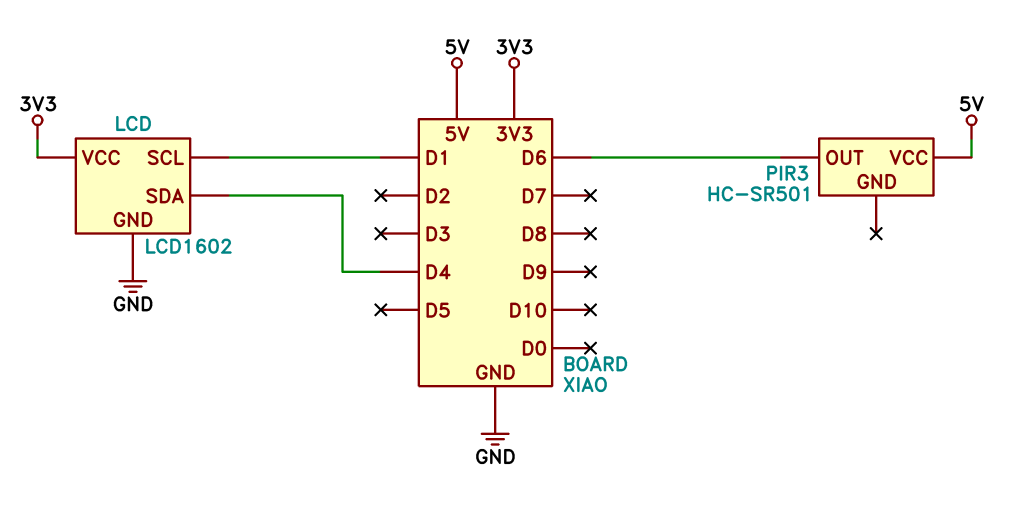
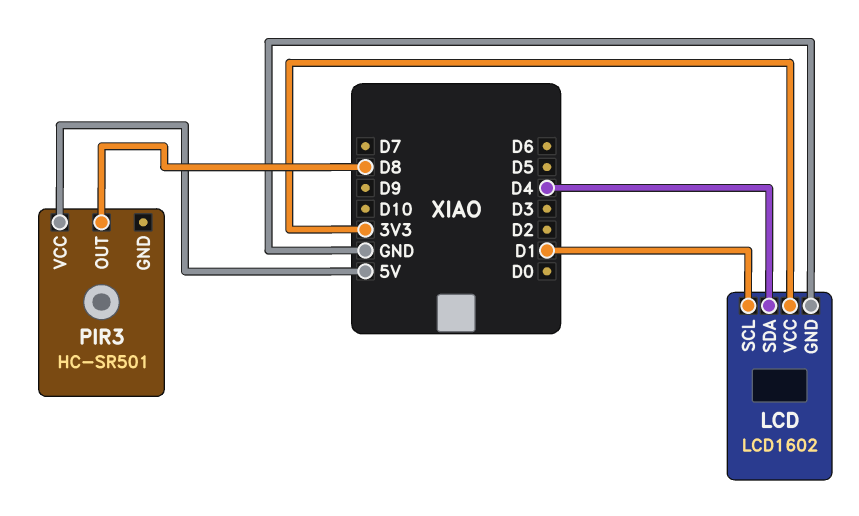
PIR3 pin OUT: D6 -> D8

